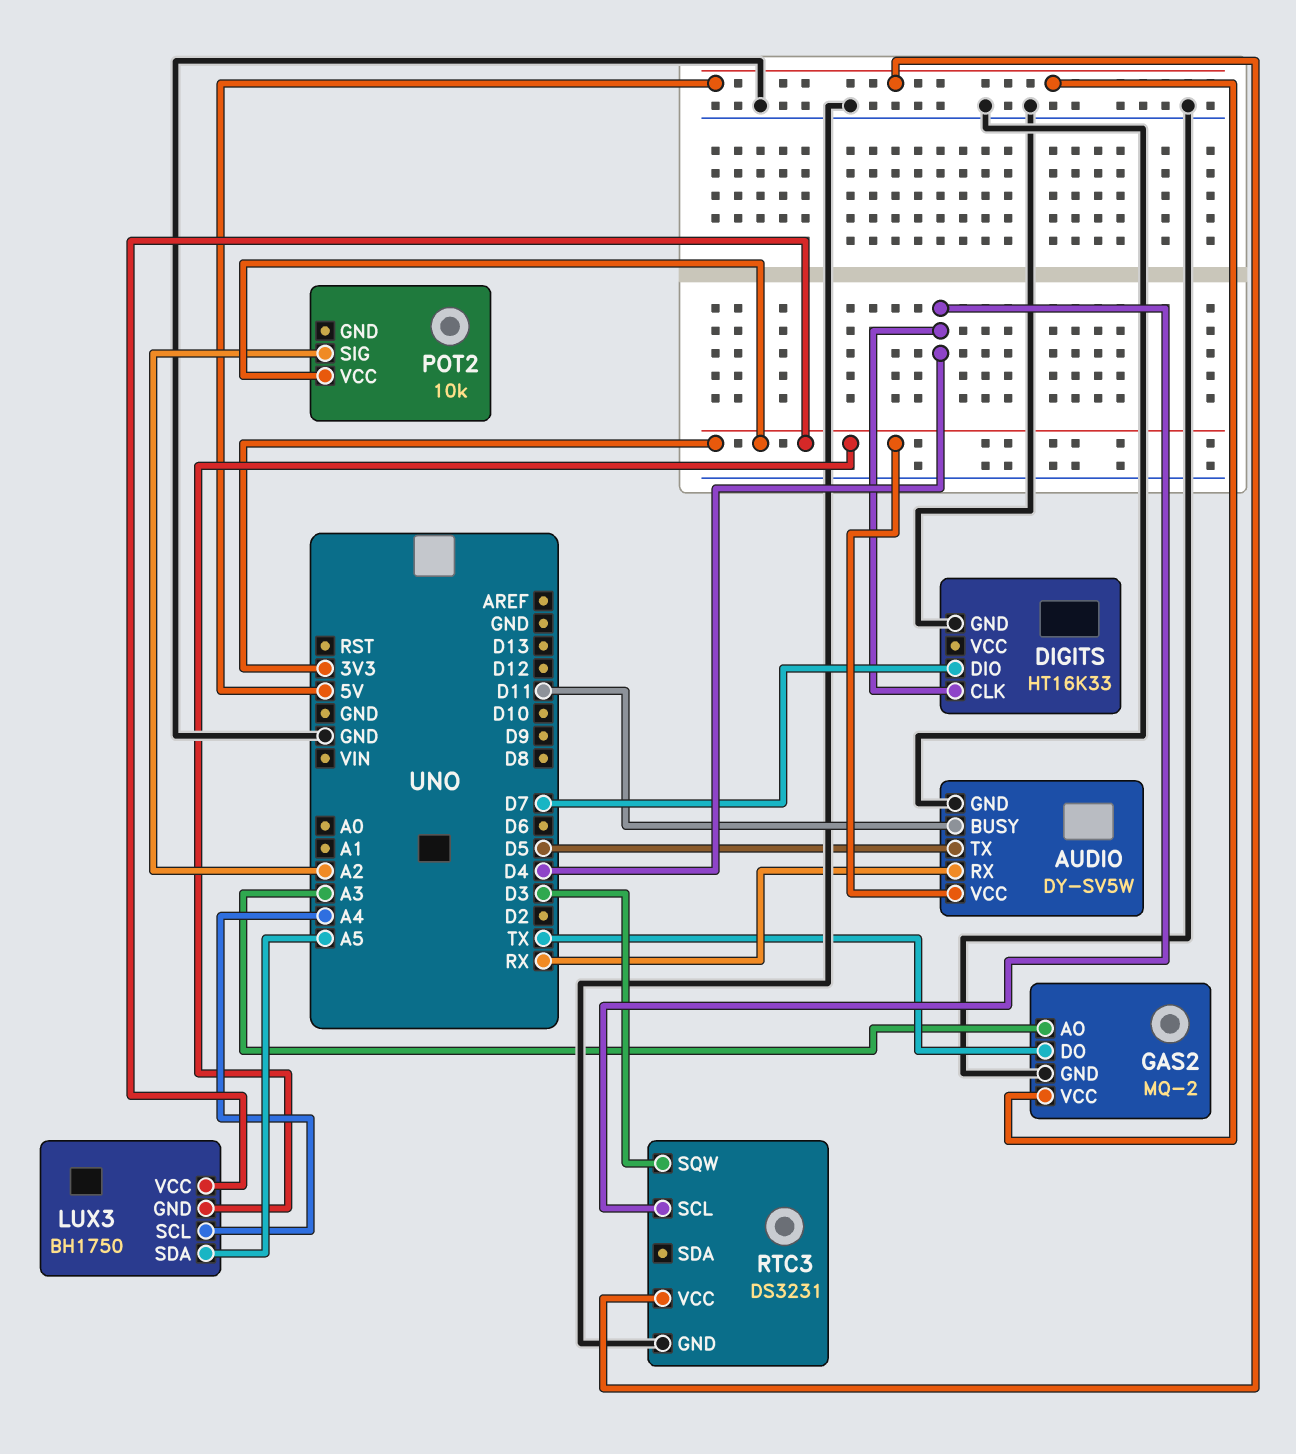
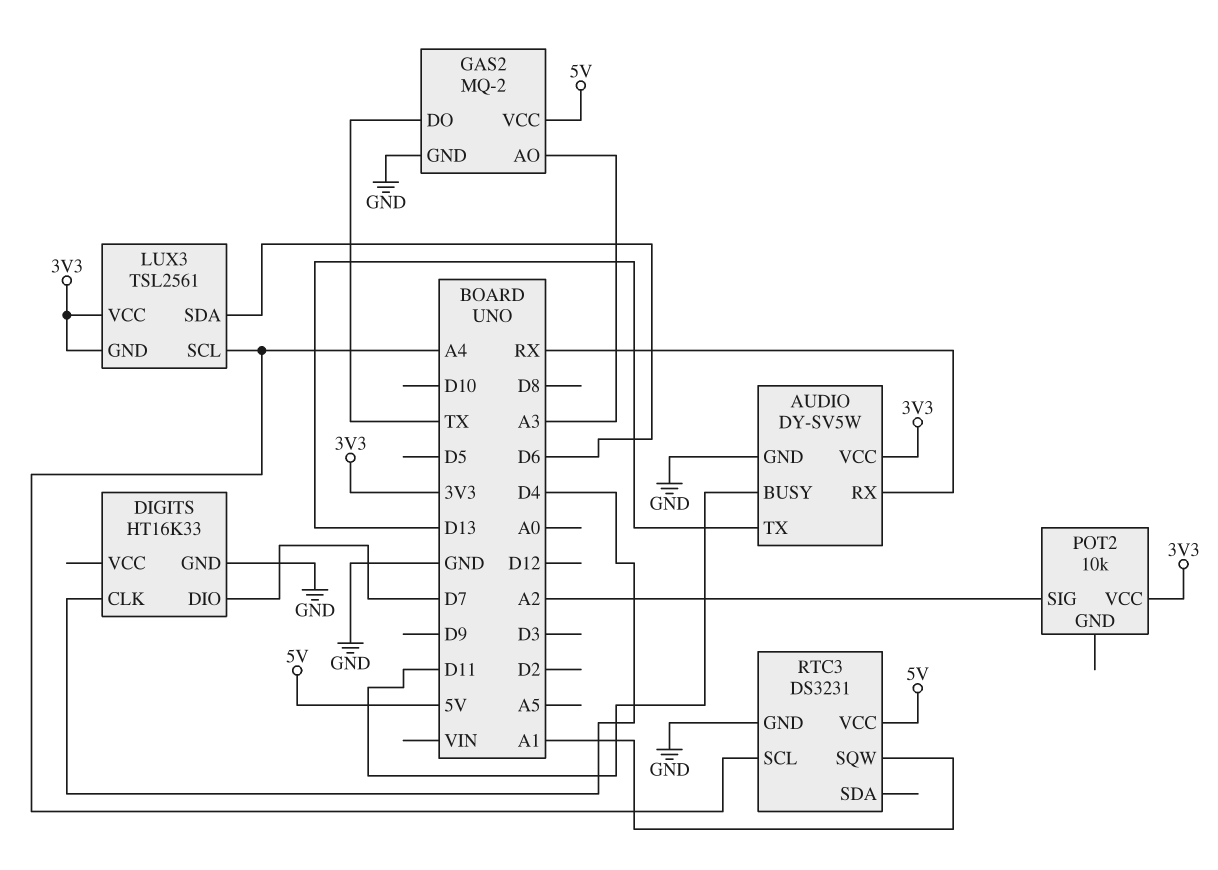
AUDIO pin TX: D5 -> D13
LUX3: BH1750 -> TSL2561
LUX3 pin SDA: A5 -> D6
RTC3 pin SCL: D4 -> A4
RTC3 pin SQW: D3 -> A1

